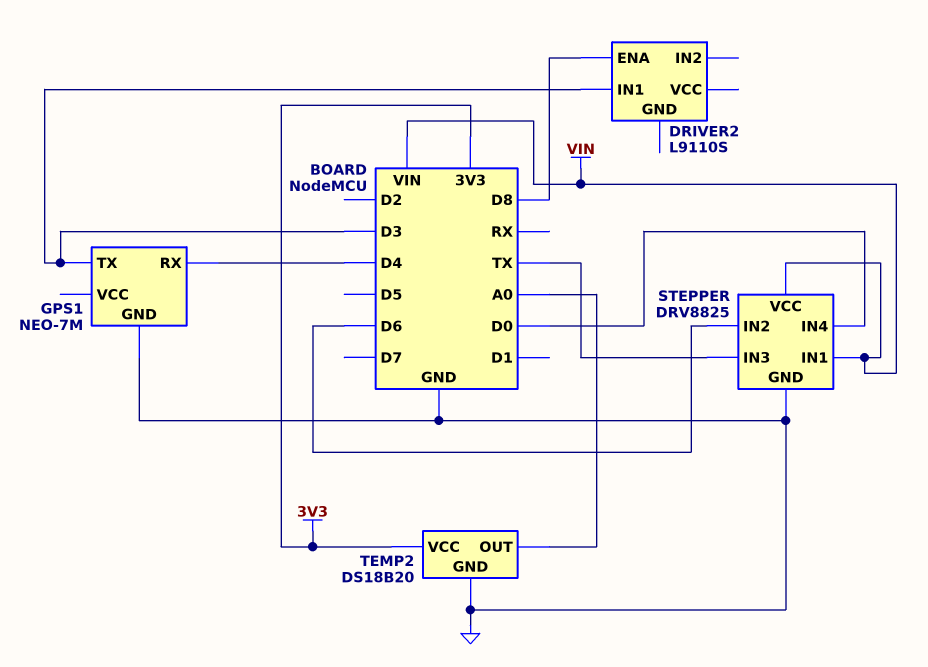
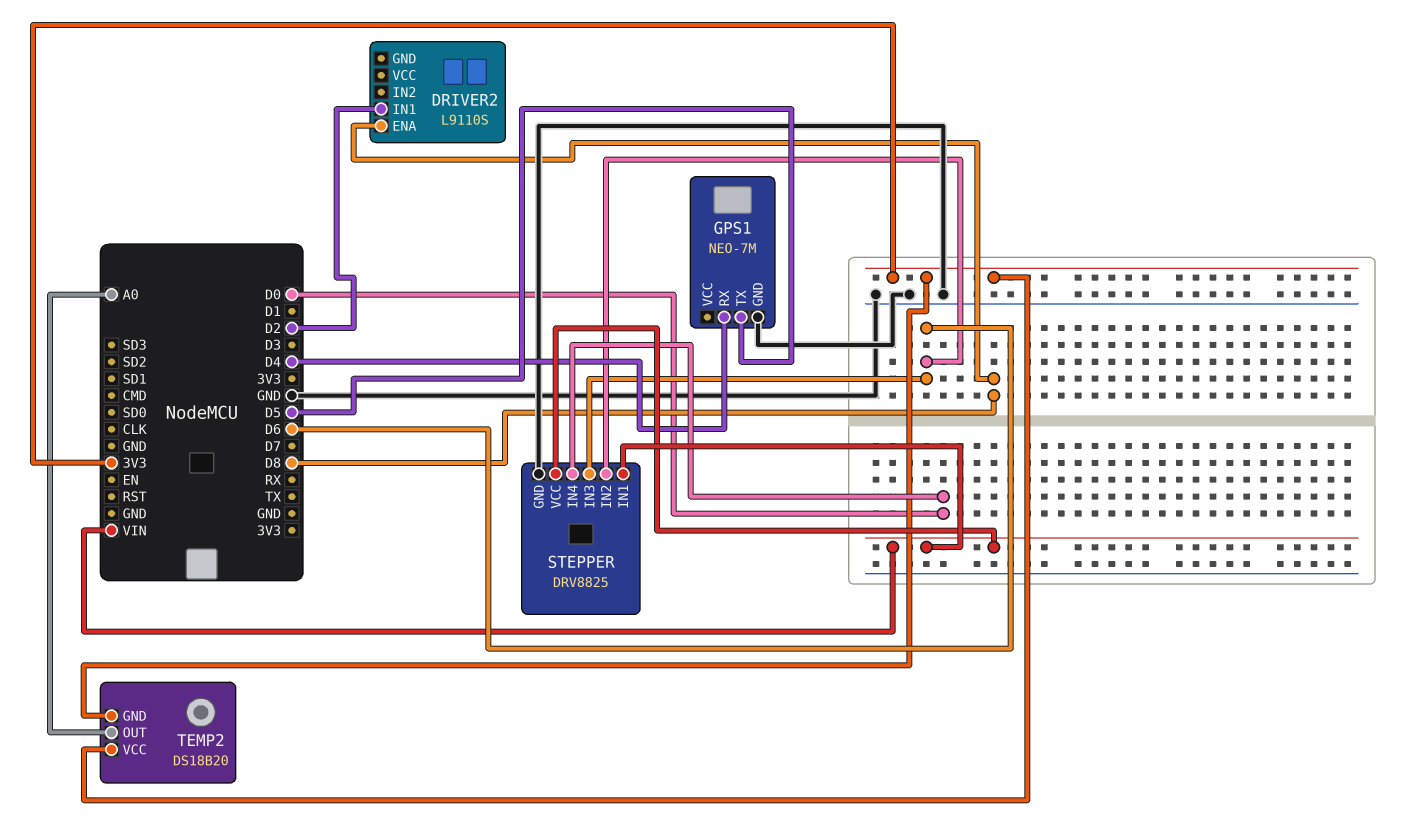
DRIVER2 pin IN1: D3 -> D2
GPS1 pin TX: D3 -> D5
STEPPER pin IN3: TX -> D6
TEMP2 pin GND: GND -> 3V3

